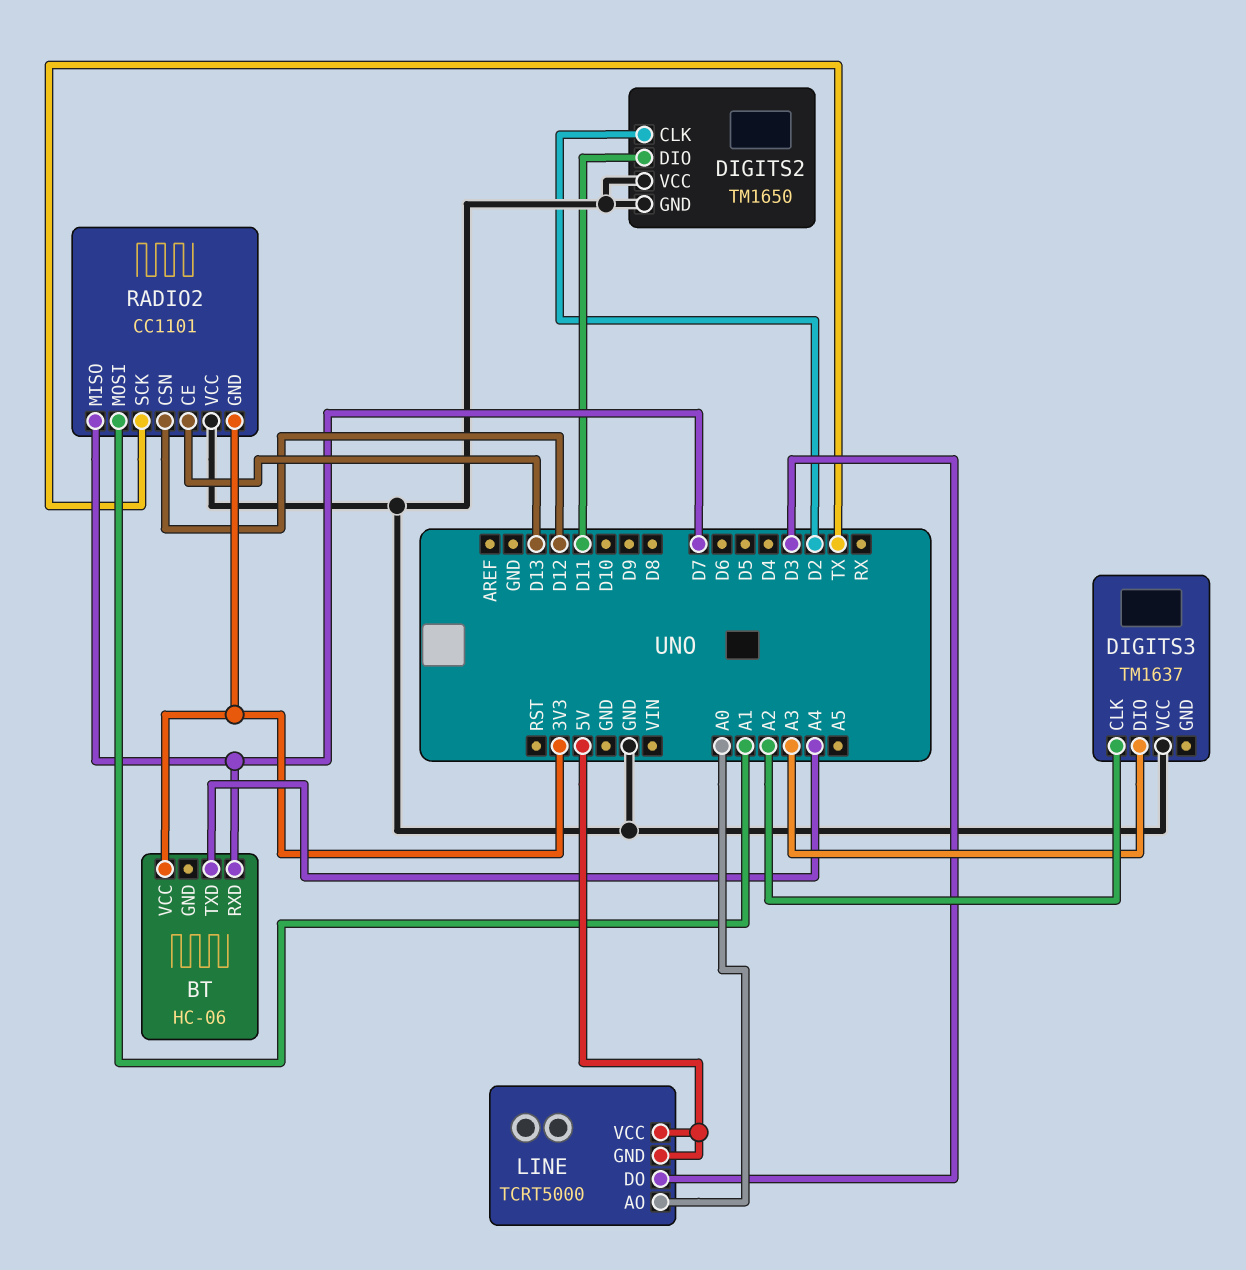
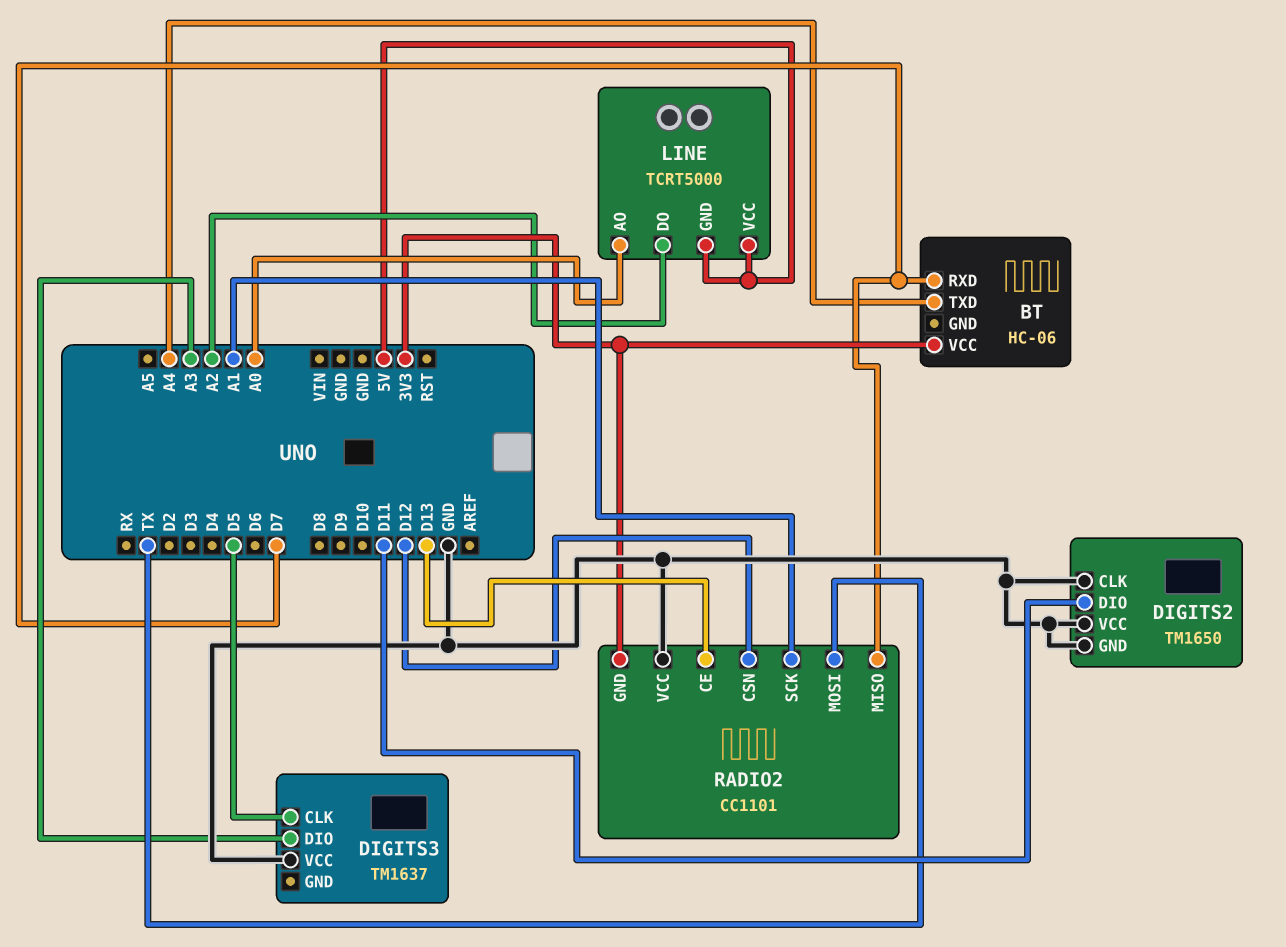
DIGITS2 pin CLK: D2 -> GND
DIGITS3 pin CLK: A2 -> D5
LINE pin DO: D3 -> A2
RADIO2 pin MOSI: A1 -> TX
RADIO2 pin SCK: TX -> A1

